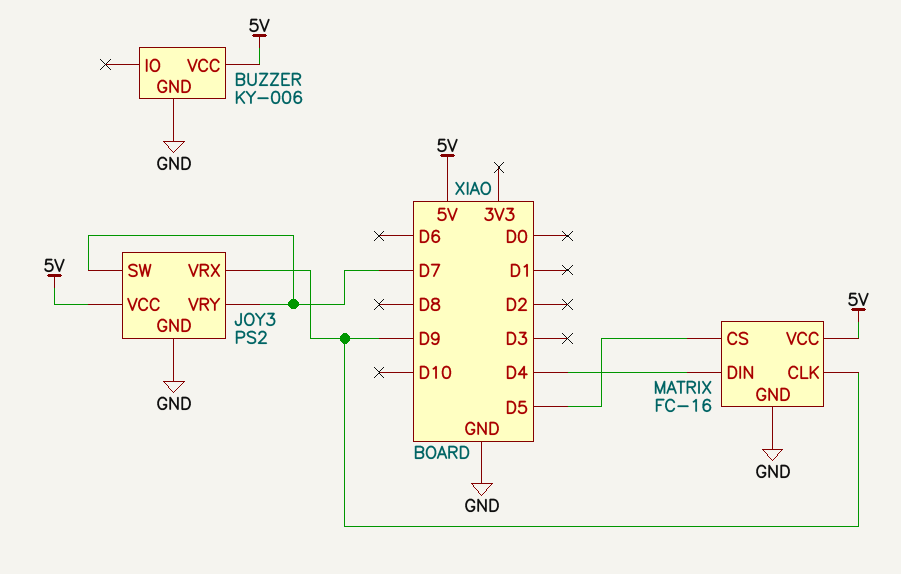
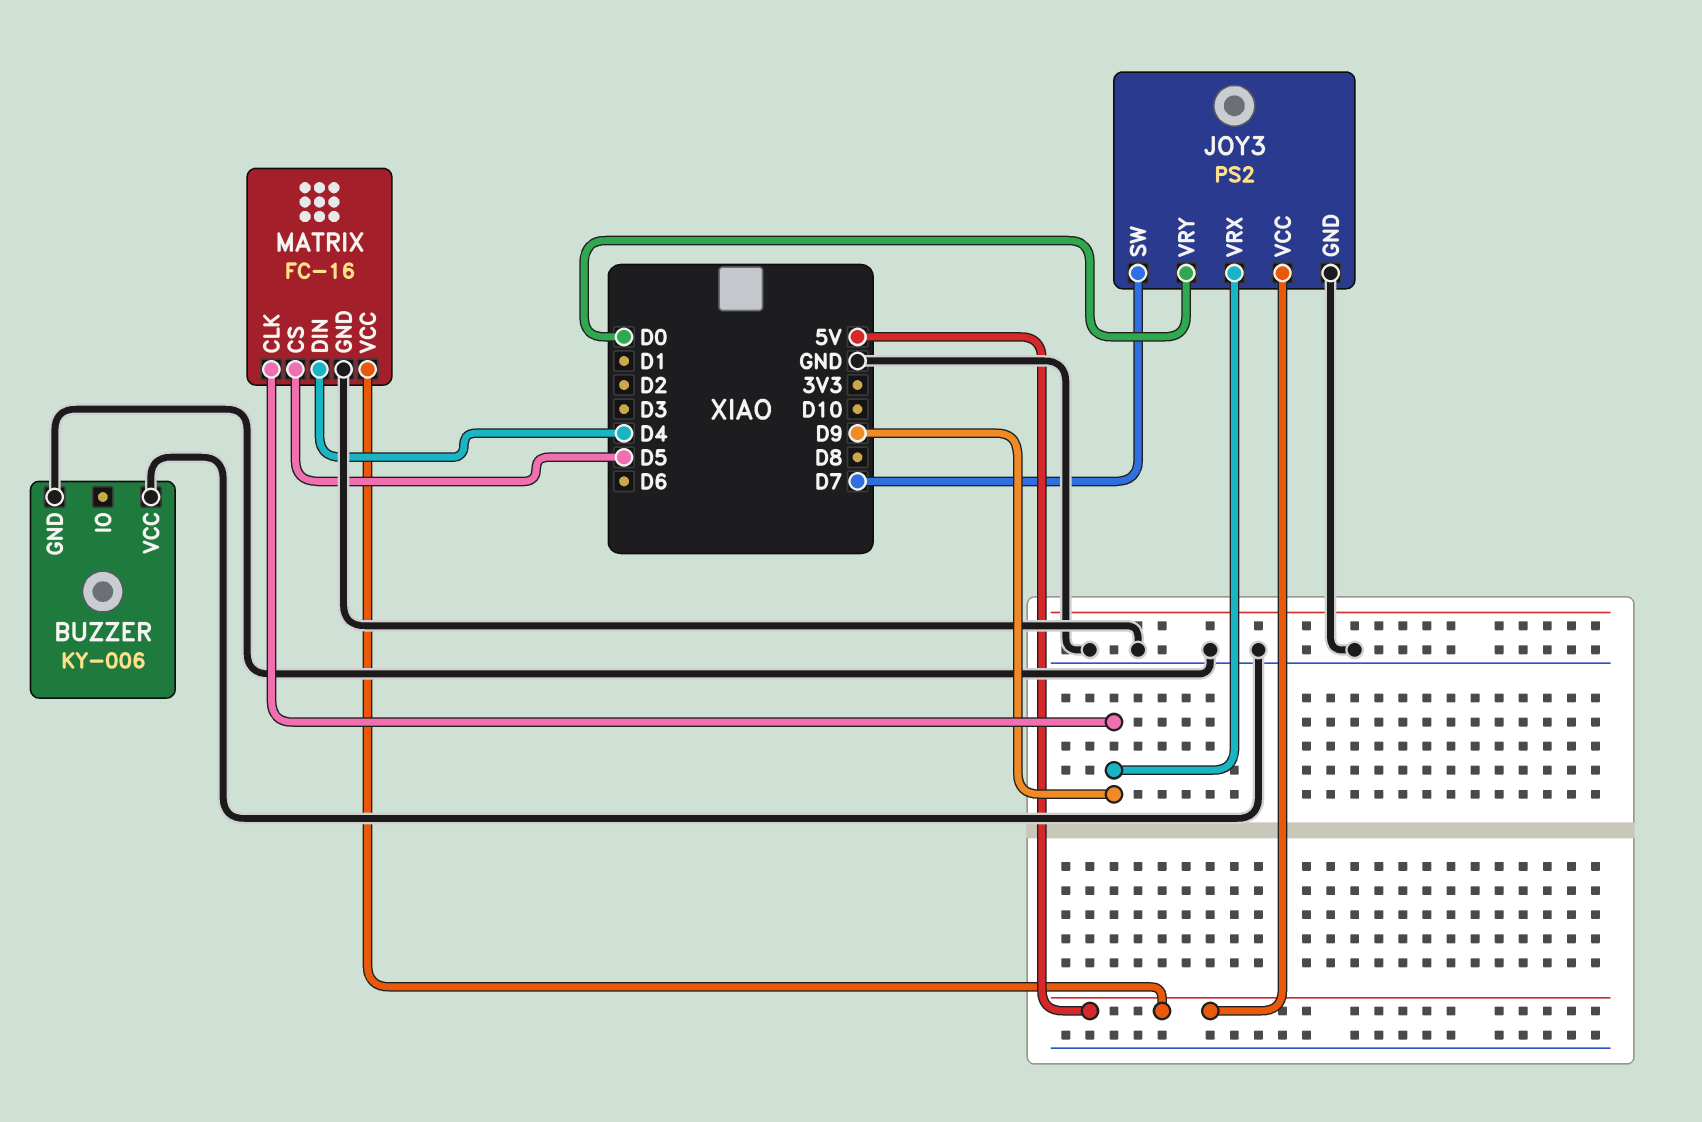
BUZZER pin VCC: 5V -> GND
JOY3 pin VRY: D7 -> D0

